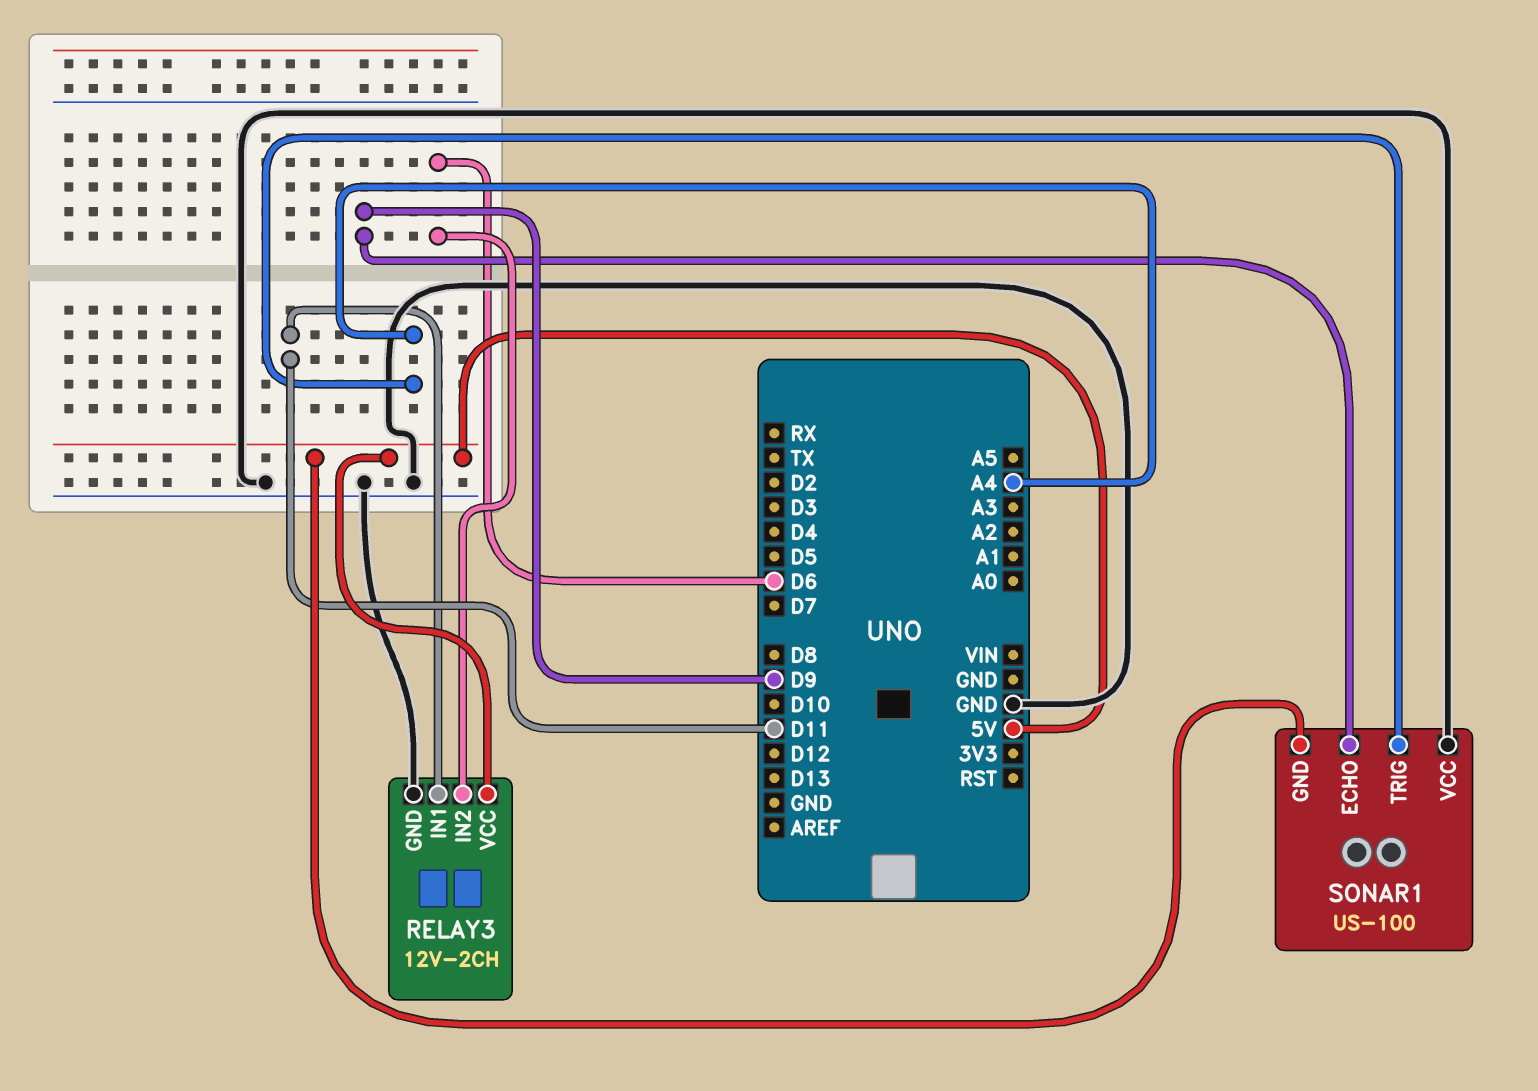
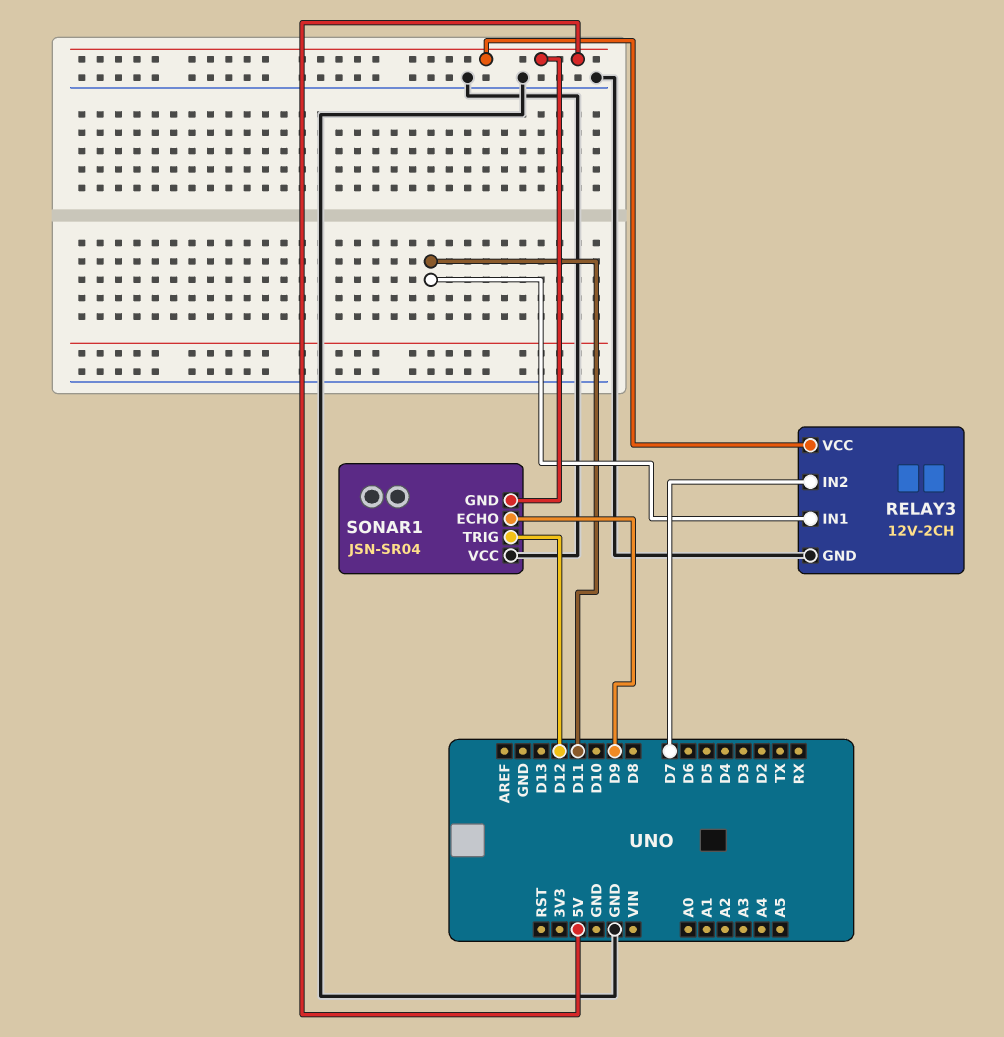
RELAY3 pin IN2: D6 -> D7
SONAR1: US-100 -> JSN-SR04
SONAR1 pin TRIG: A4 -> D12

